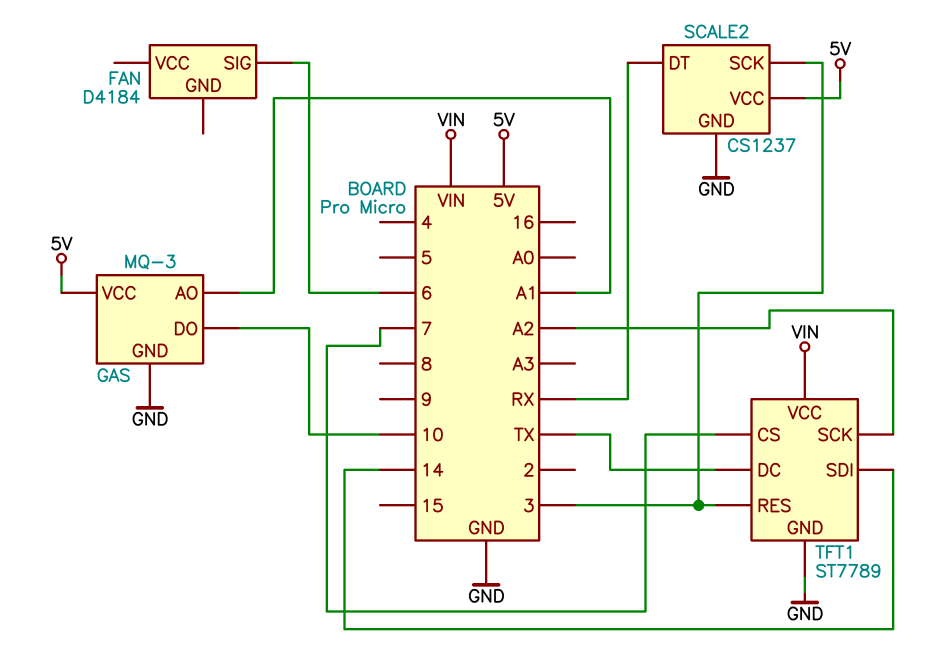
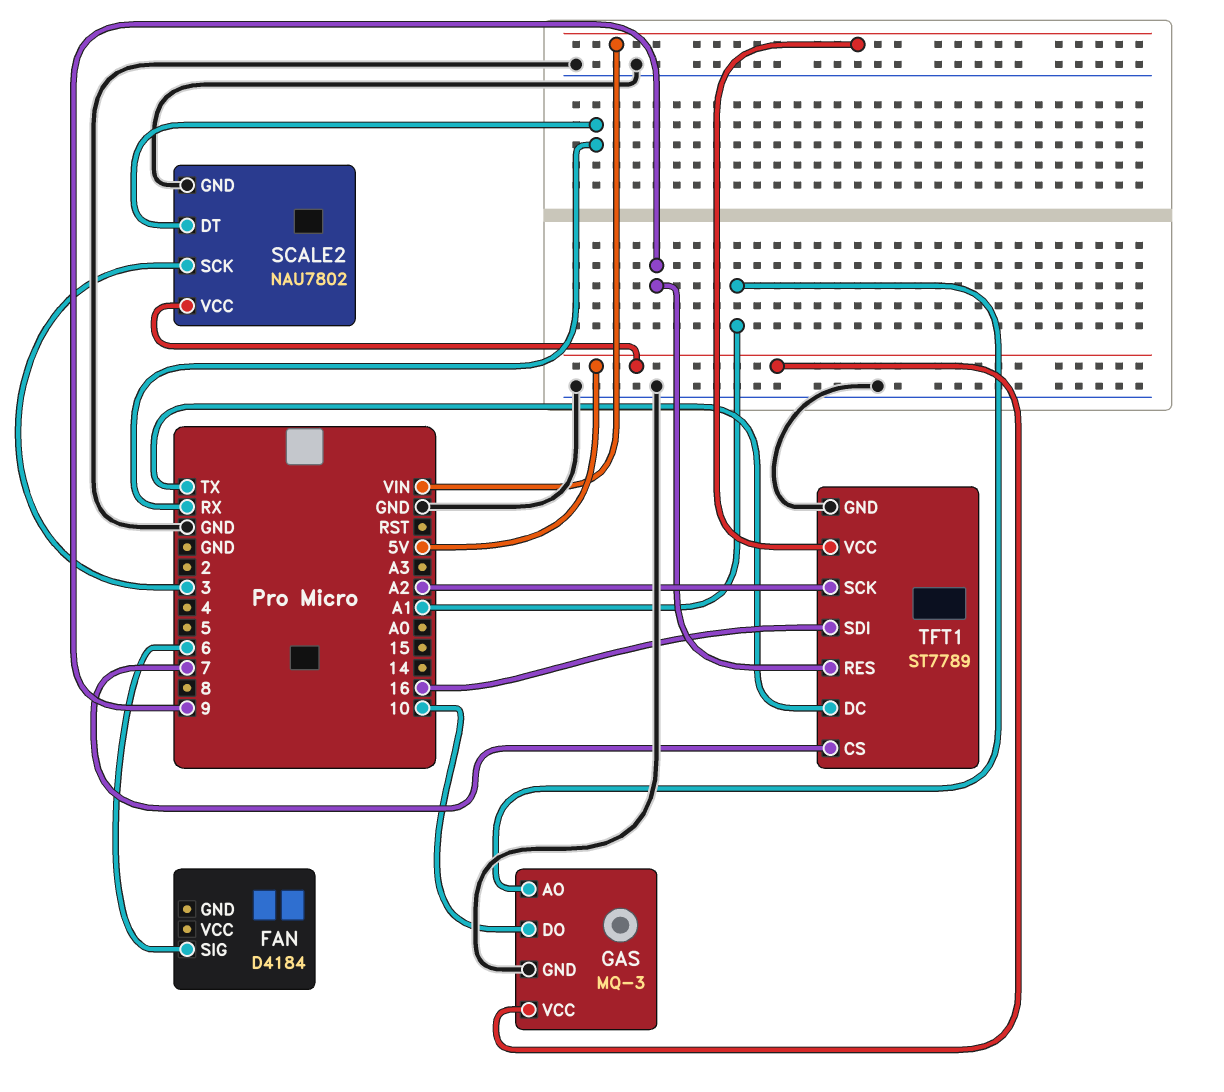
SCALE2: CS1237 -> NAU7802
TFT1 pin RES: 3 -> 9
TFT1 pin SDI: 14 -> 16

